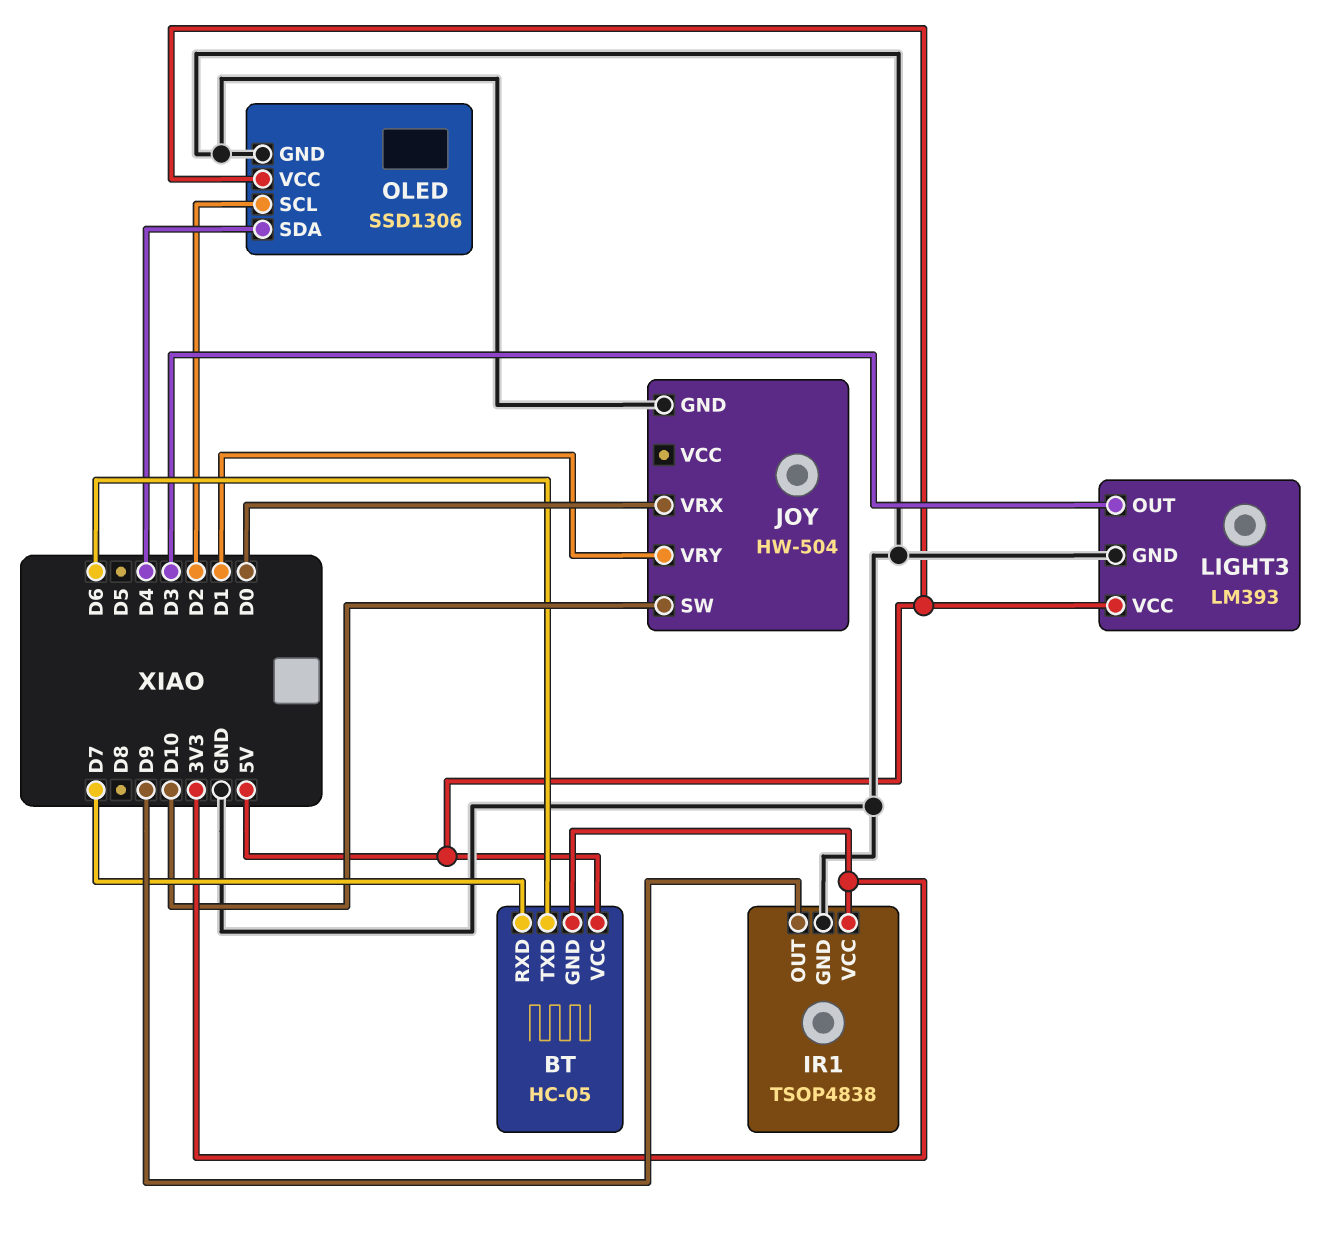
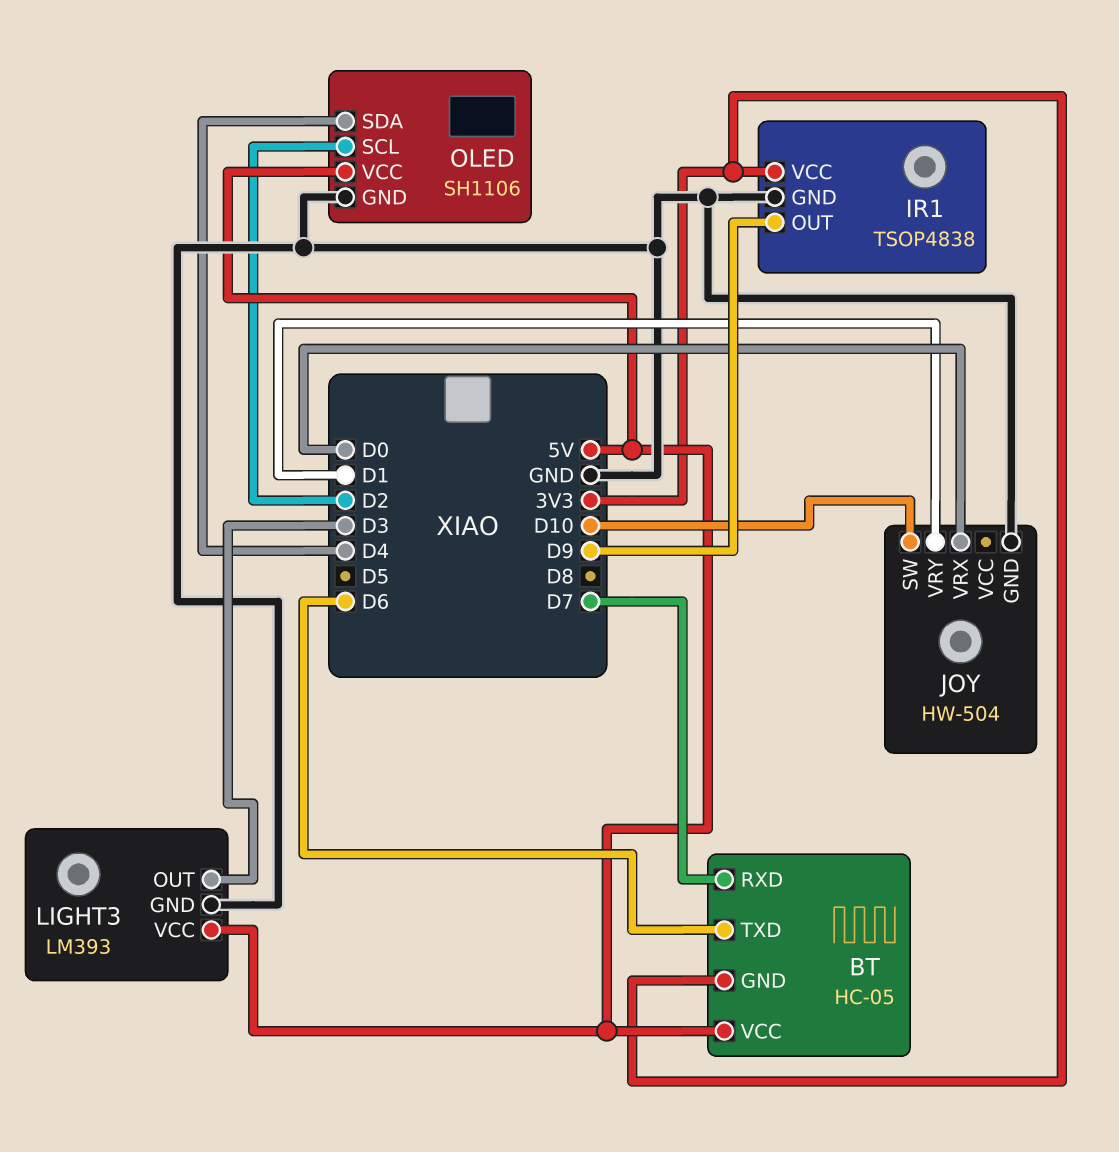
OLED: SSD1306 -> SH1106

